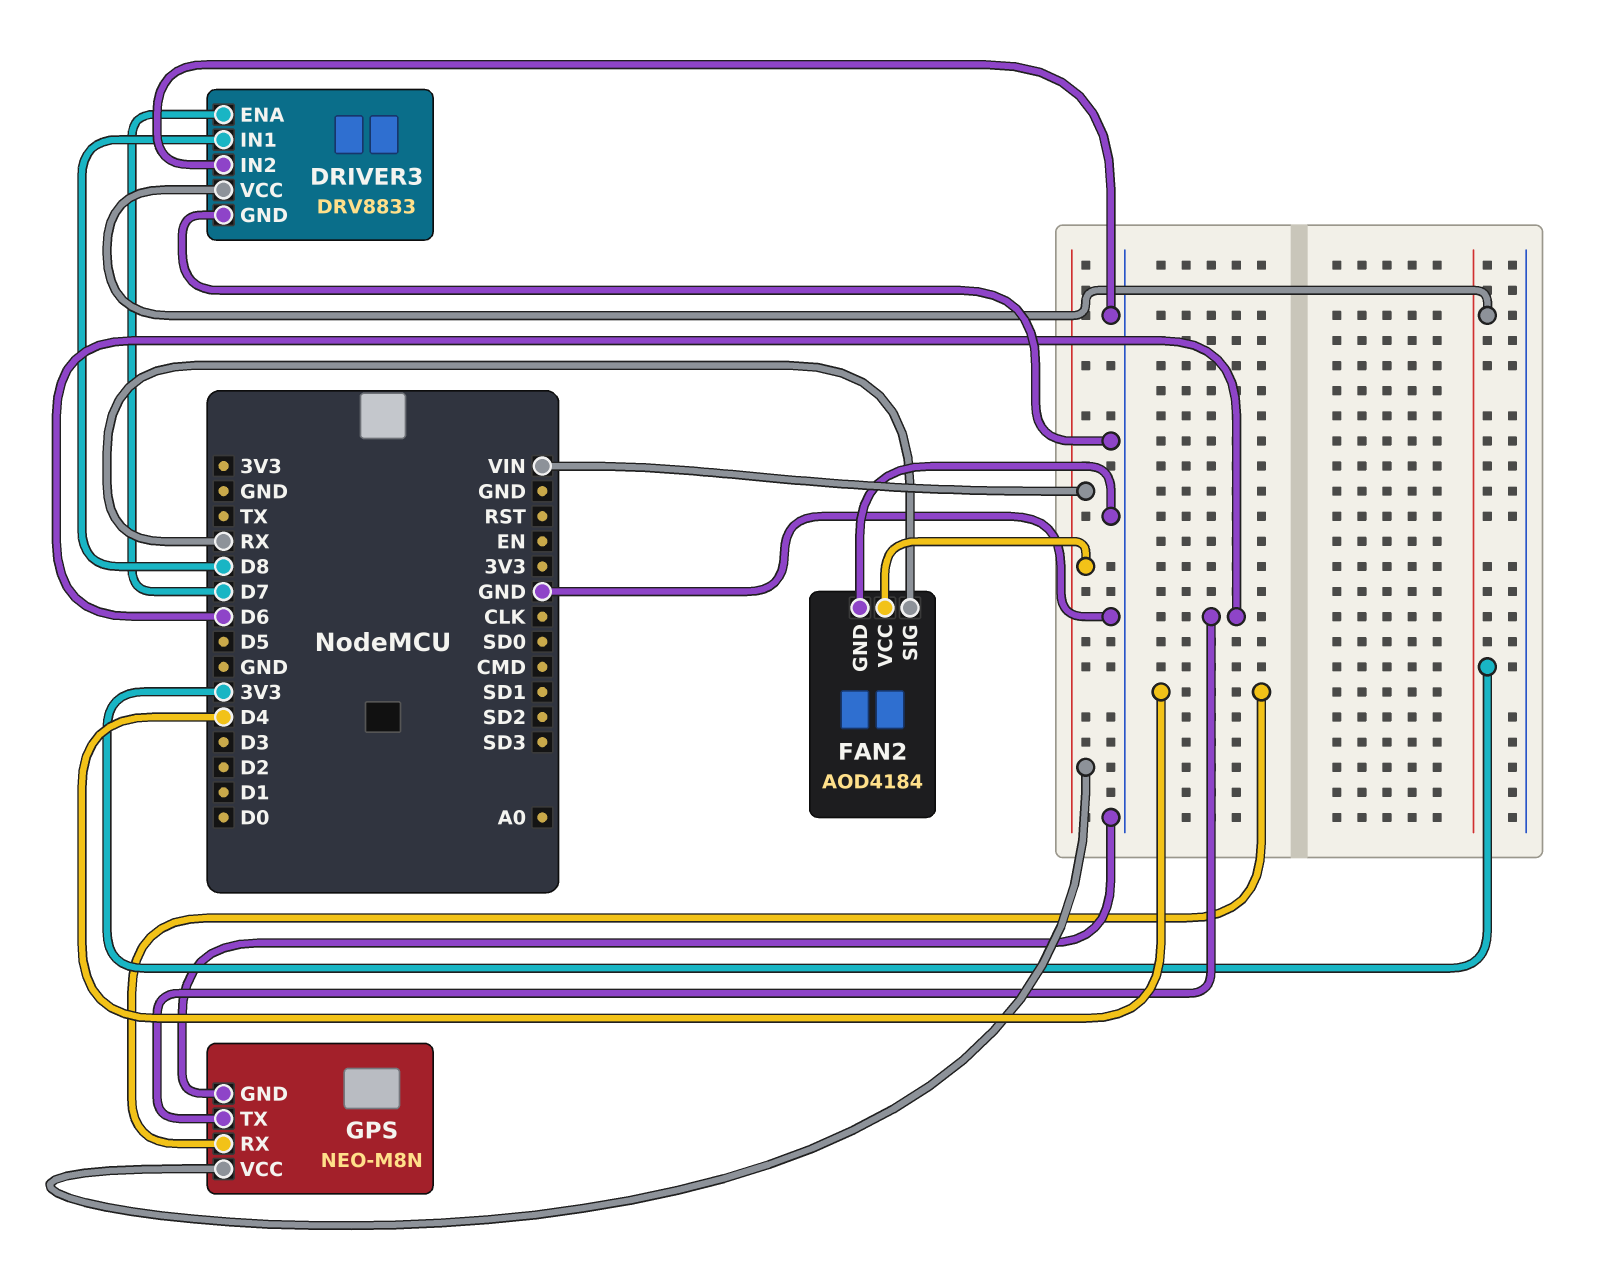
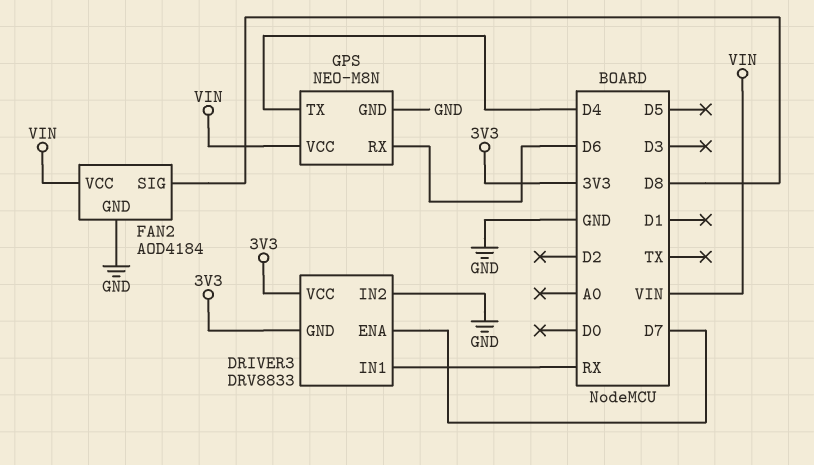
DRIVER3 pin GND: GND -> 3V3
DRIVER3 pin IN1: D8 -> RX
FAN2 pin SIG: RX -> D8
GPS pin RX: D4 -> D6
GPS pin TX: D6 -> D4

